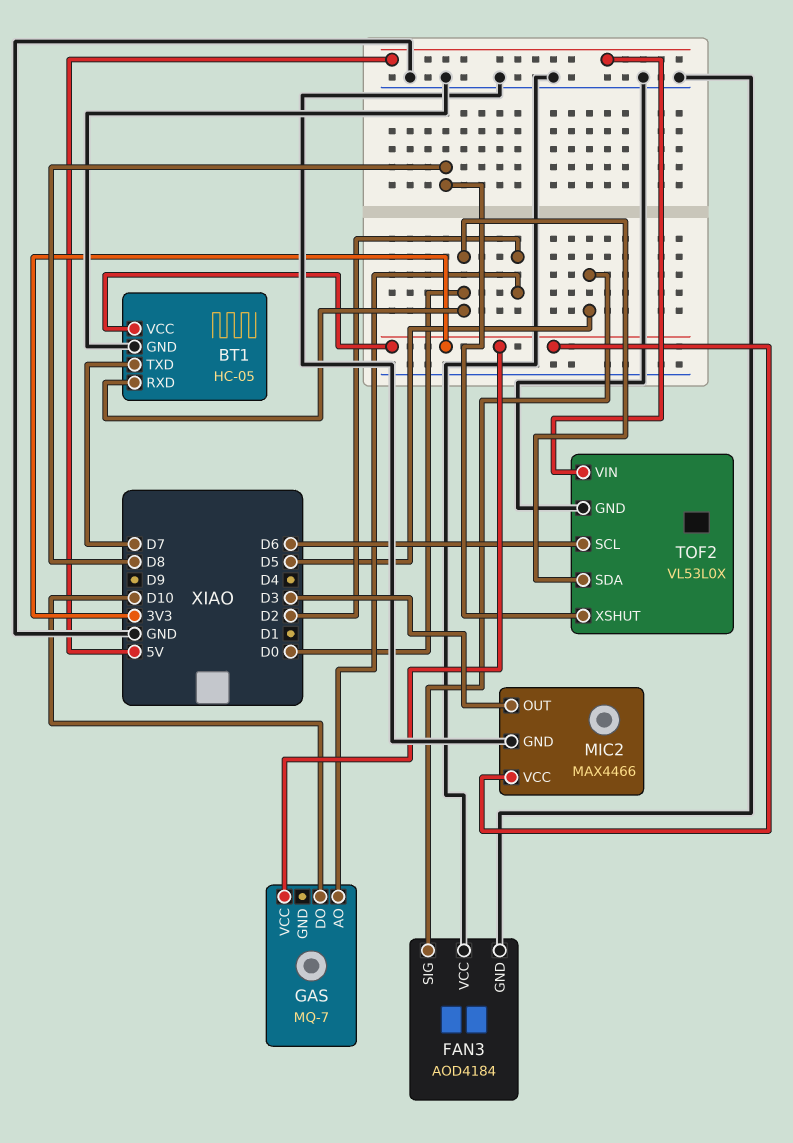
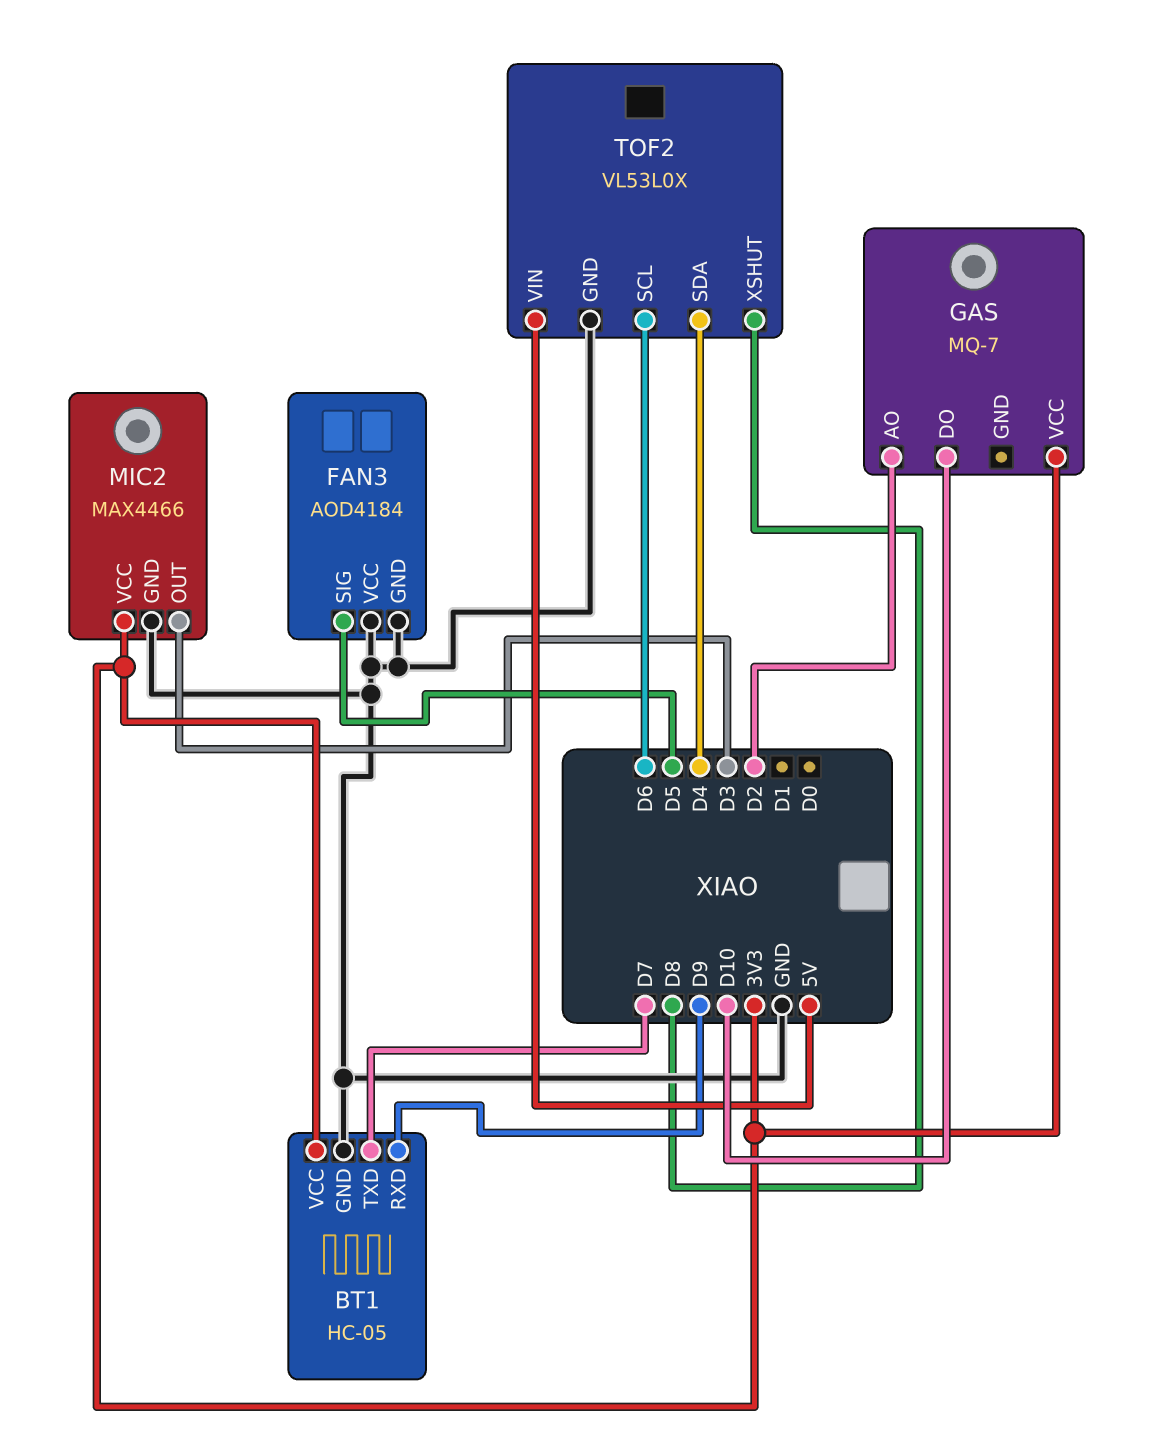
BT1 pin RXD: D0 -> D9
TOF2 pin SDA: D0 -> D4

